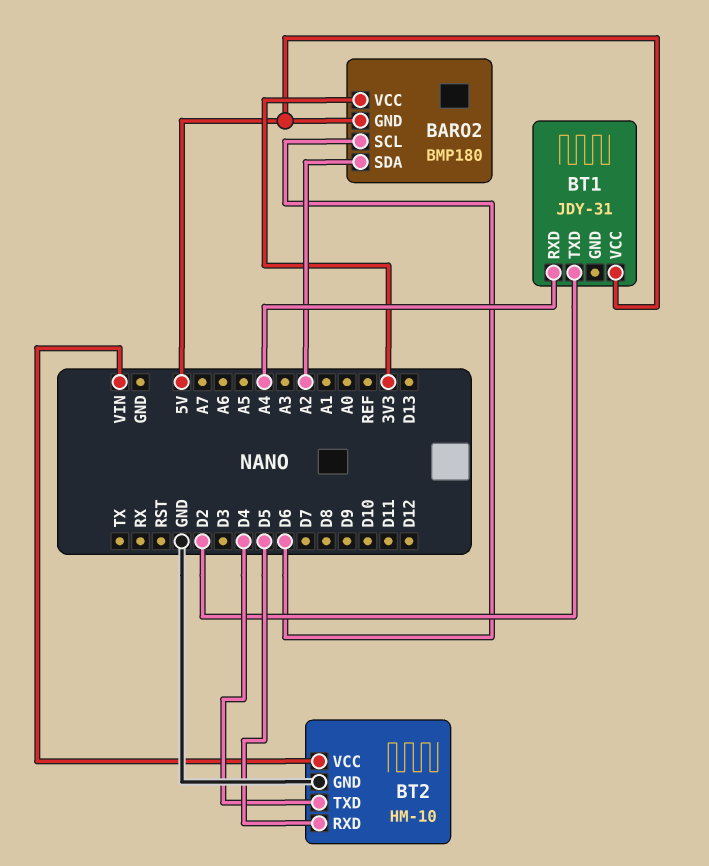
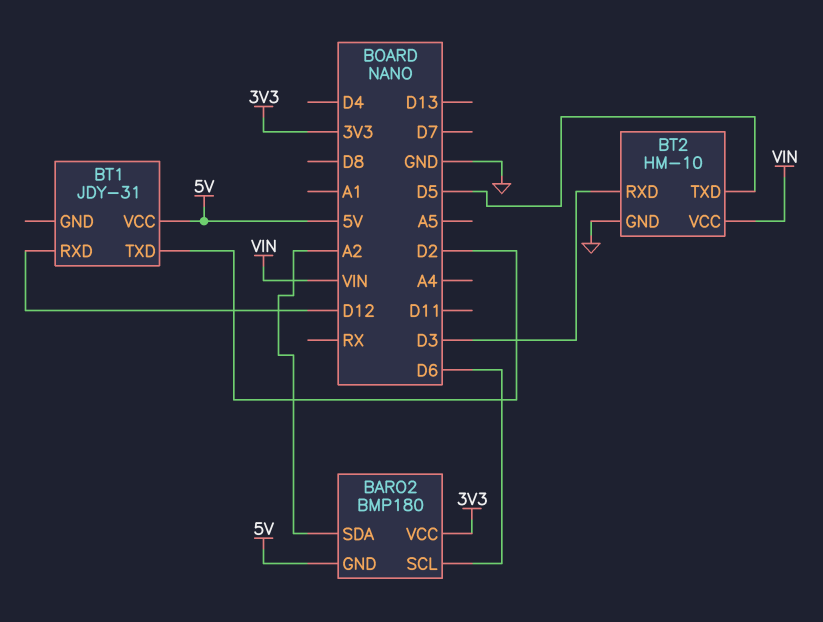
BT1 pin RXD: A4 -> D12
BT2 pin RXD: D5 -> D3
BT2 pin TXD: D4 -> D5

